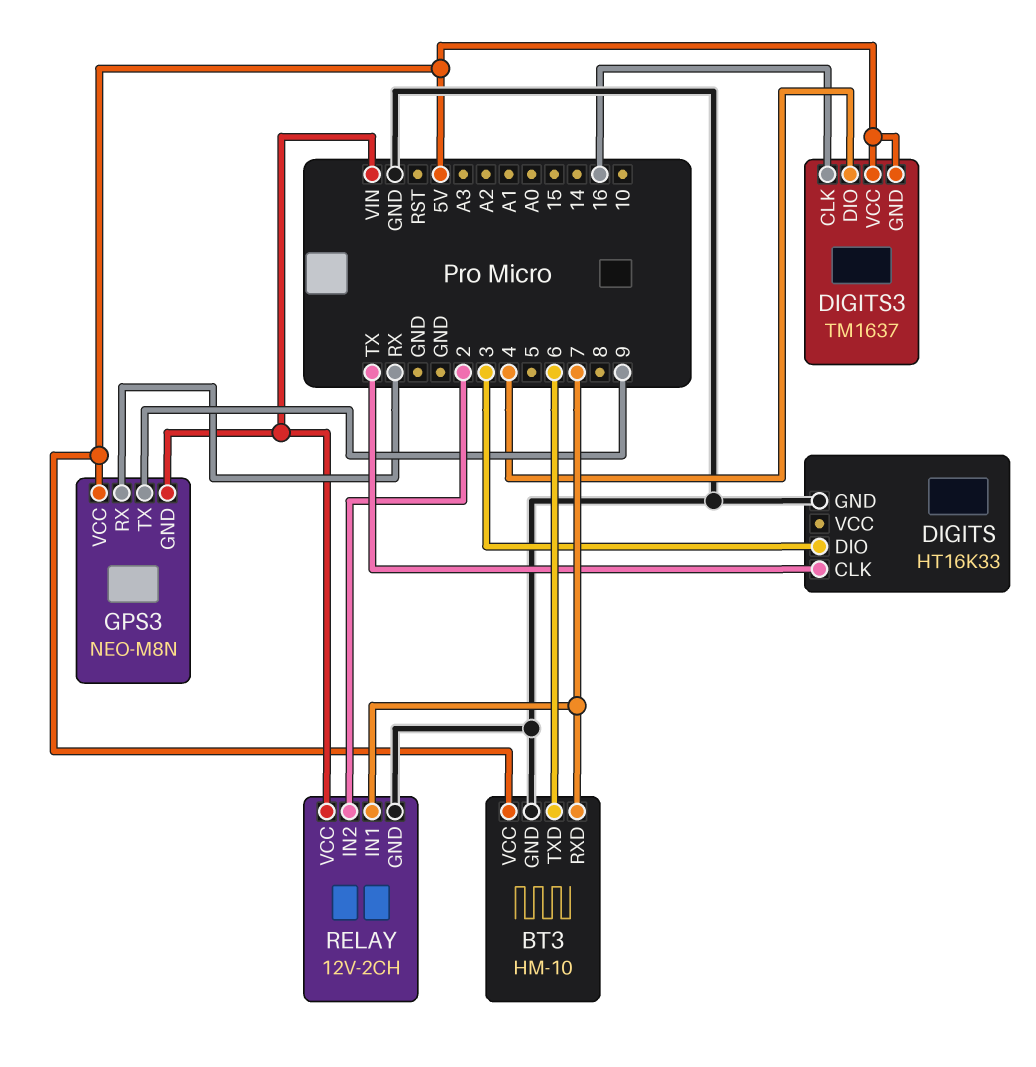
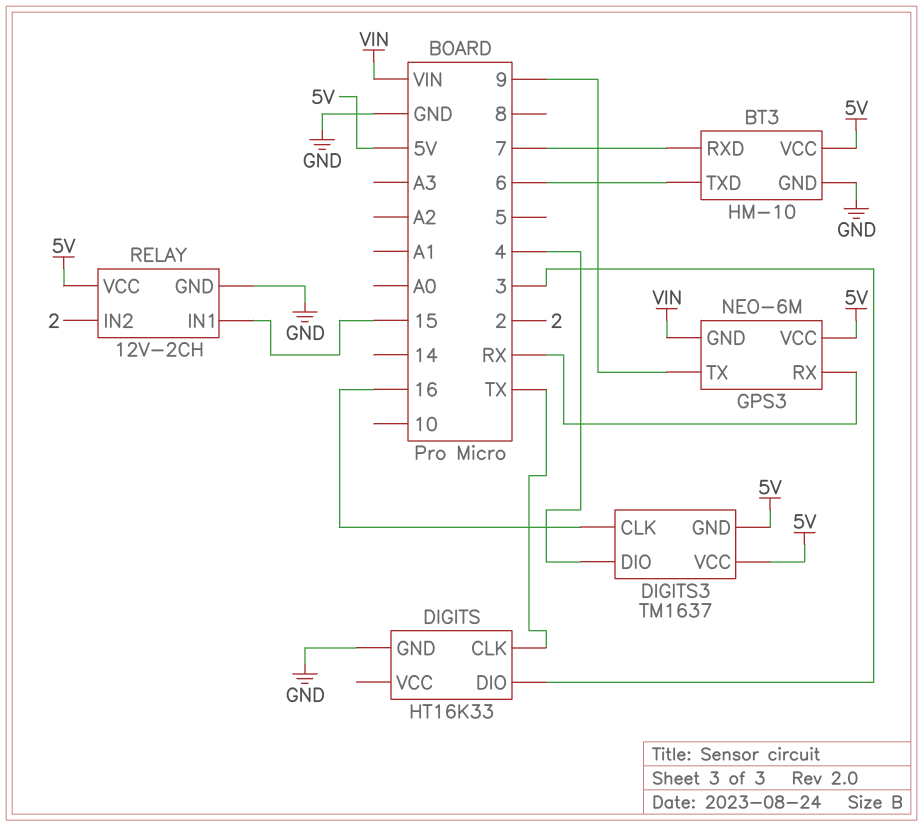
GPS3: NEO-M8N -> NEO-6M
RELAY pin IN1: 7 -> 15
RELAY pin VCC: VIN -> 5V

